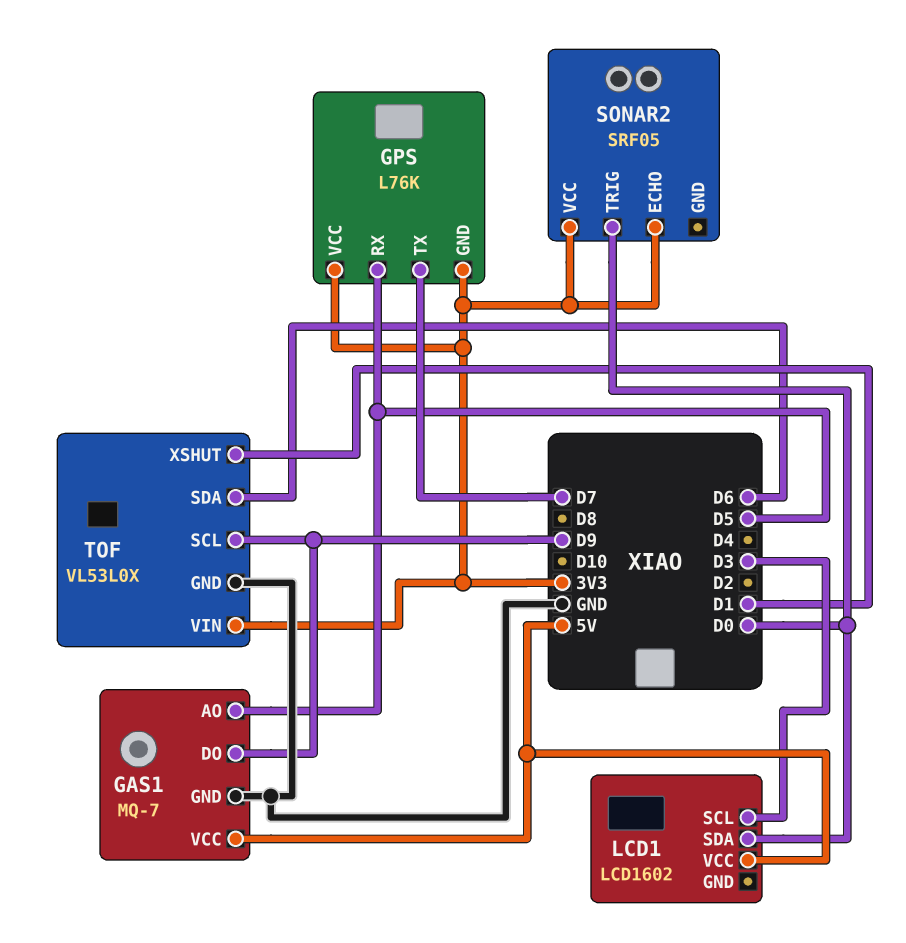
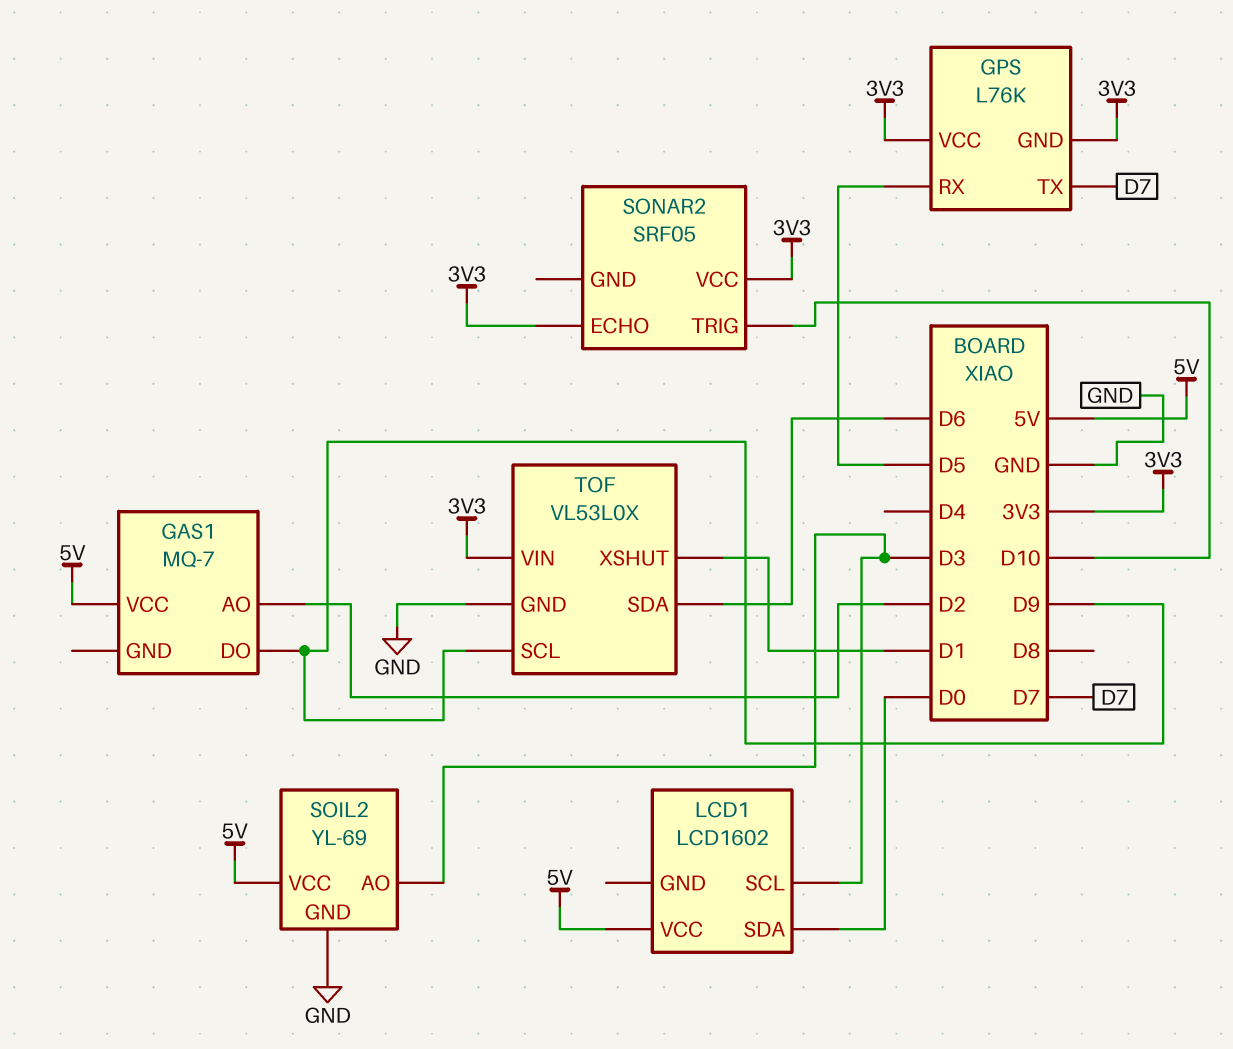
GAS1 pin AO: D5 -> D2
GAS1 pin GND: GND -> none
SOIL2: none -> YL-69
SOIL2 pin AO: none -> D3
SOIL2 pin GND: none -> GND
SOIL2 pin VCC: none -> 5V
SONAR2 pin TRIG: D0 -> D10

